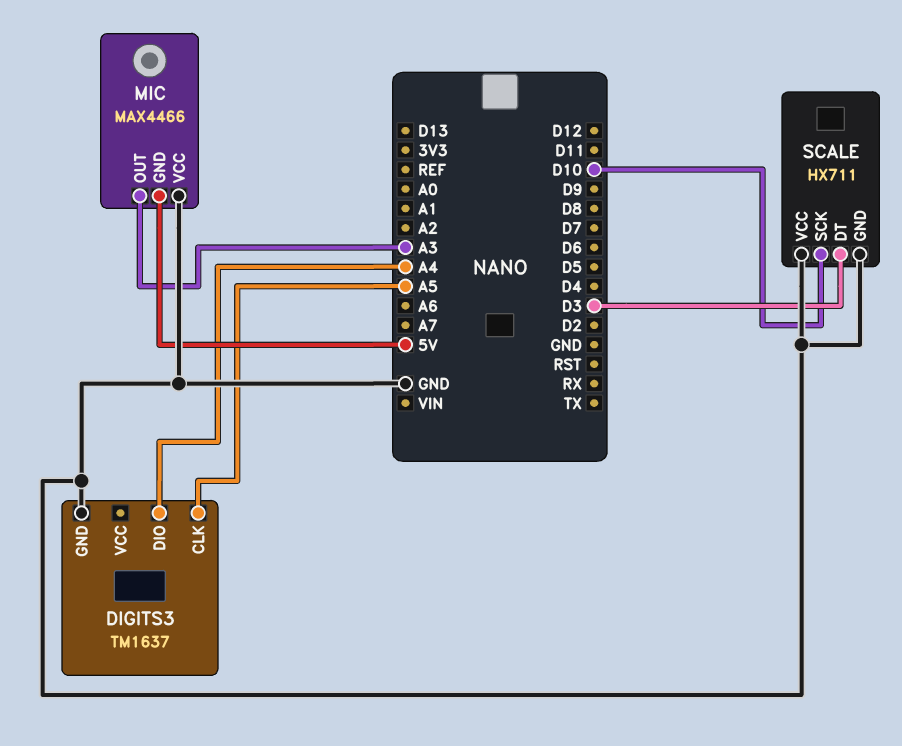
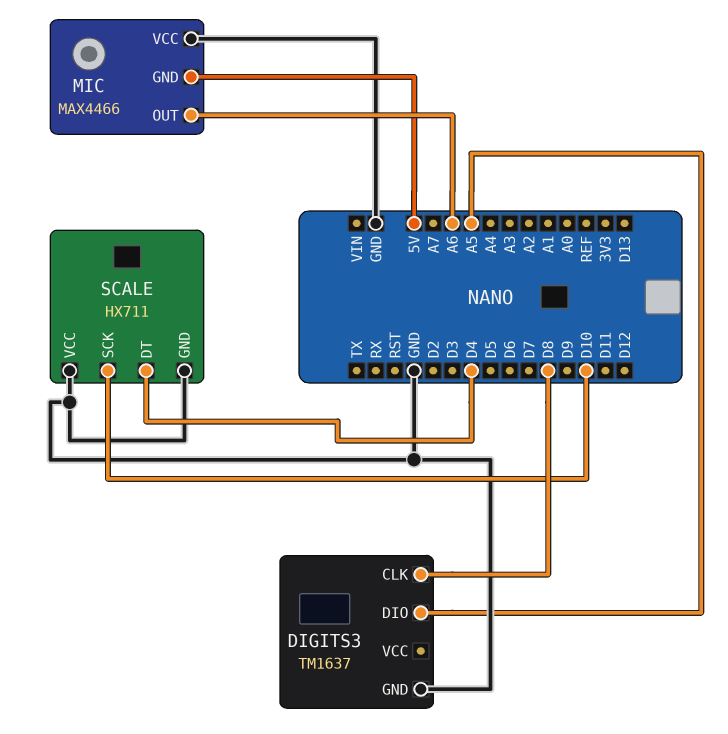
DIGITS3 pin CLK: A5 -> D8
DIGITS3 pin DIO: A4 -> A5
MIC pin OUT: A3 -> A6
SCALE pin DT: D3 -> D4

